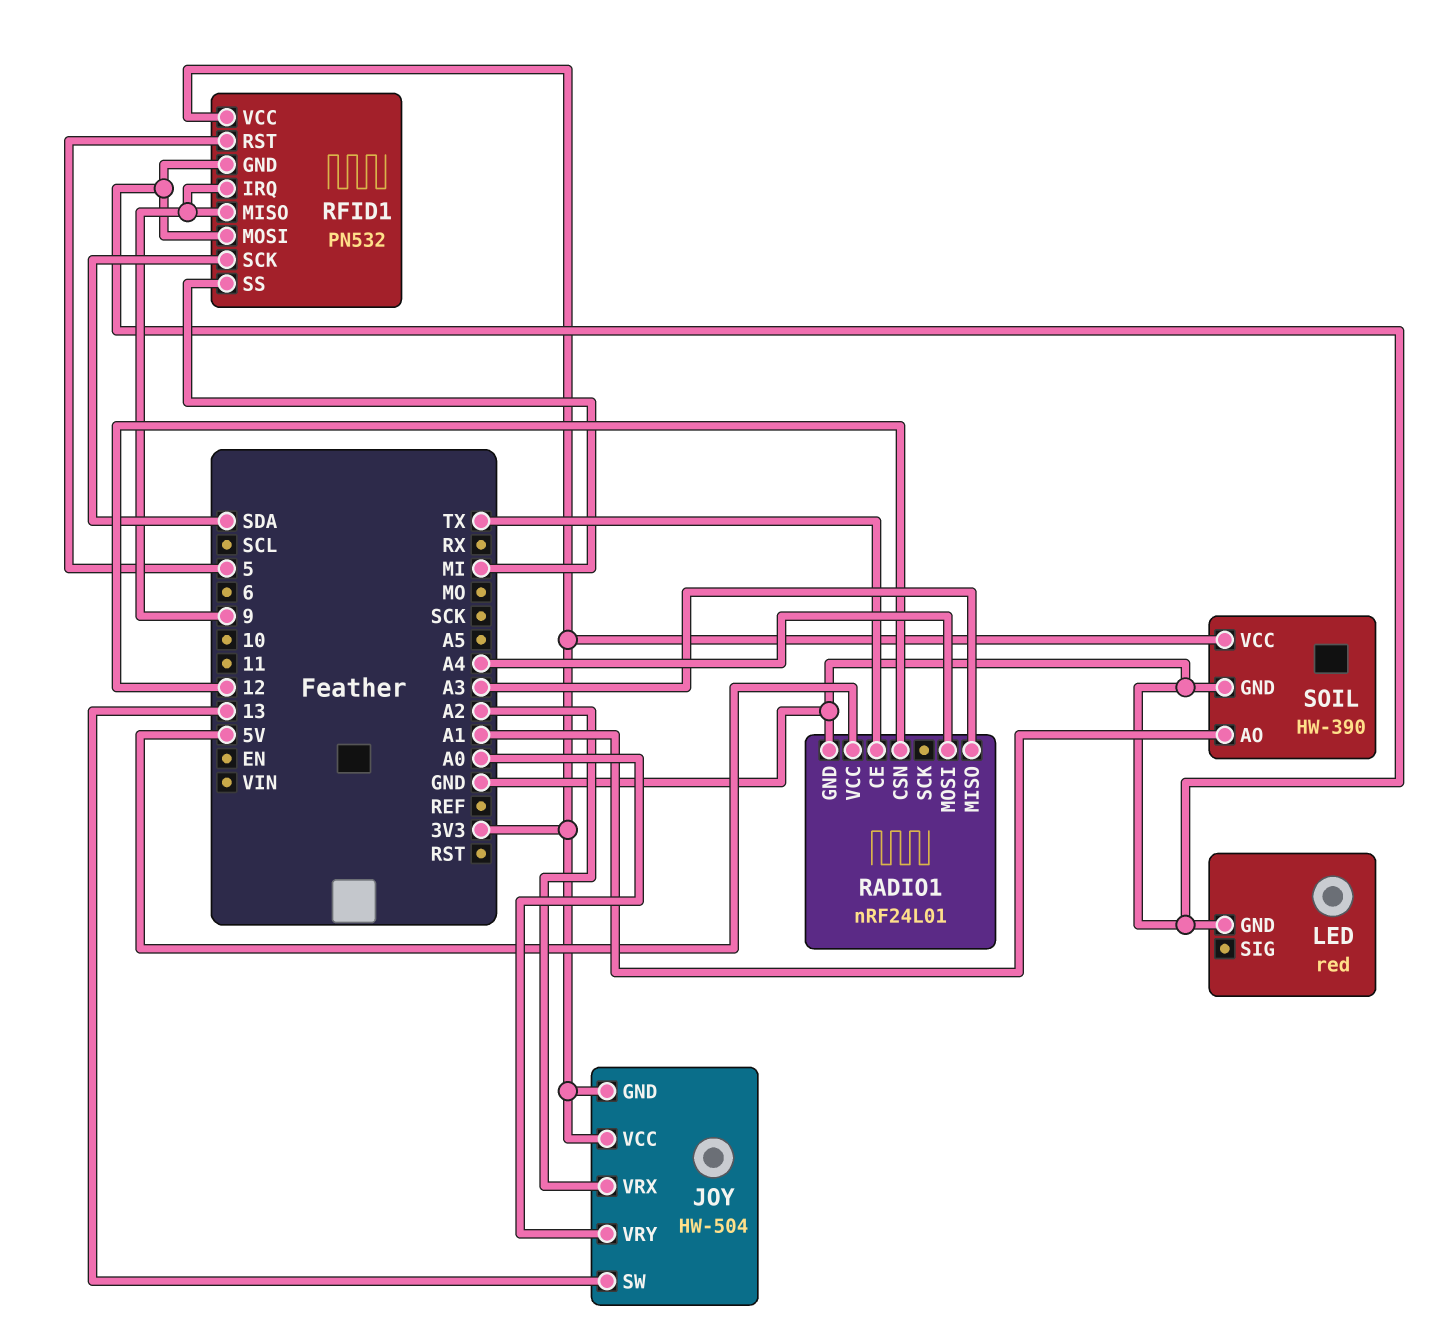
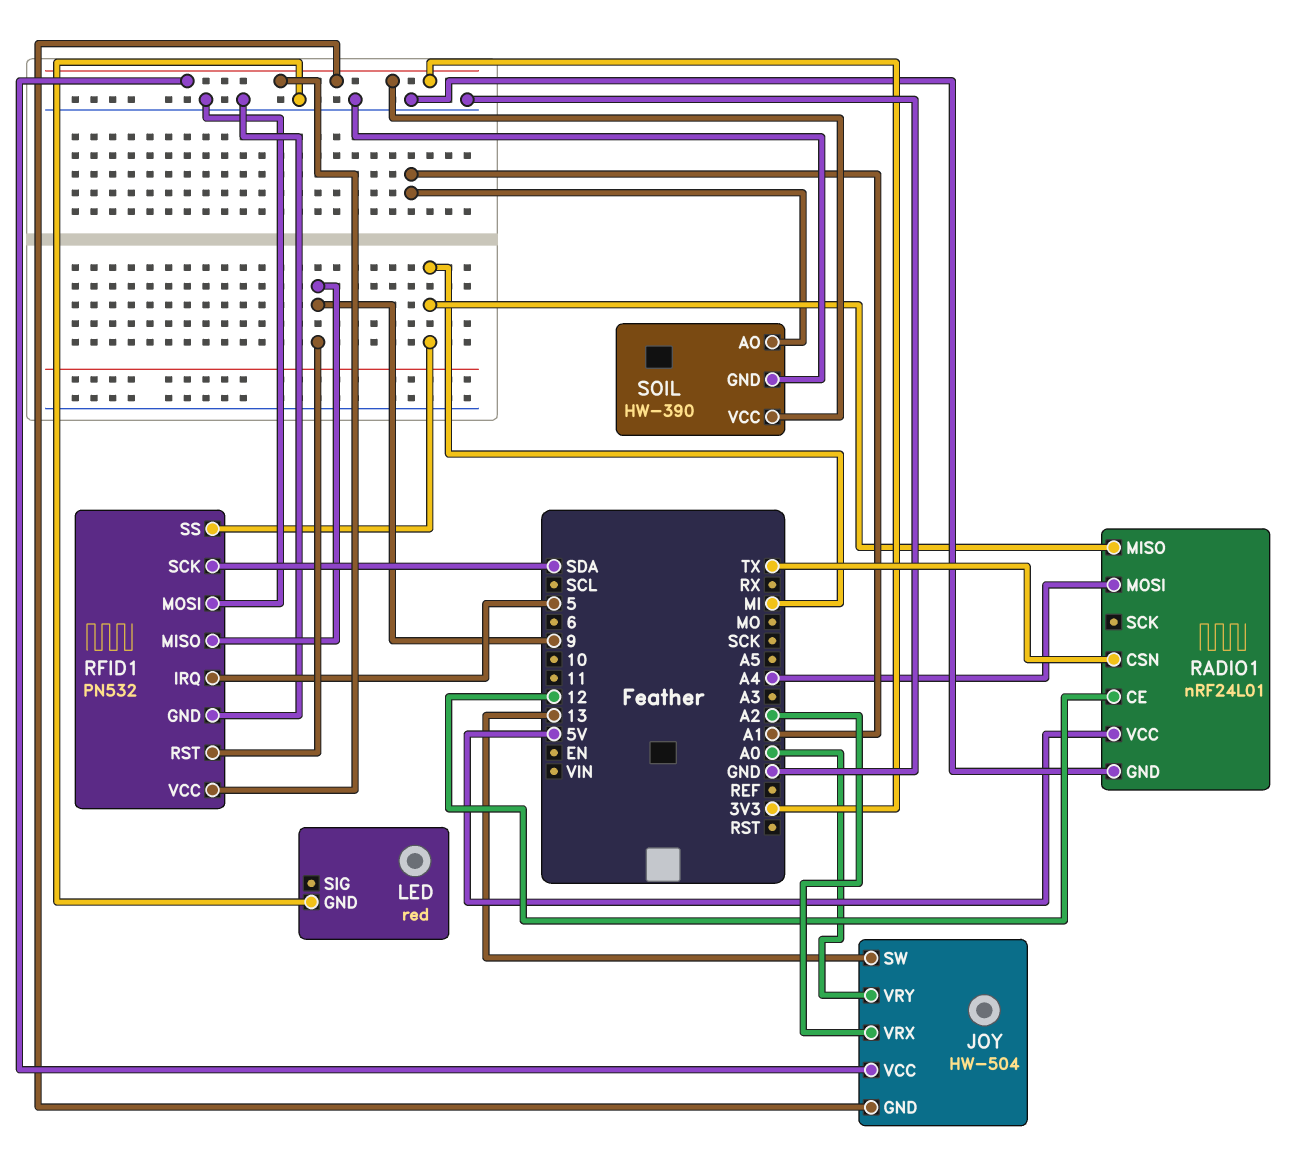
RADIO1 pin CE: TX -> 12
RADIO1 pin CSN: 12 -> TX
RADIO1 pin MISO: A3 -> MI
RFID1 pin IRQ: 9 -> 5
RFID1 pin RST: 5 -> 9

